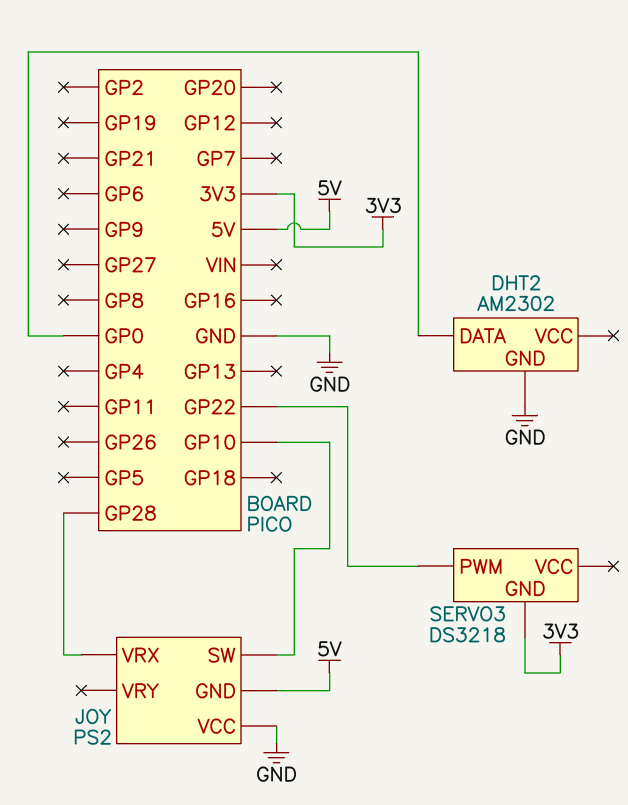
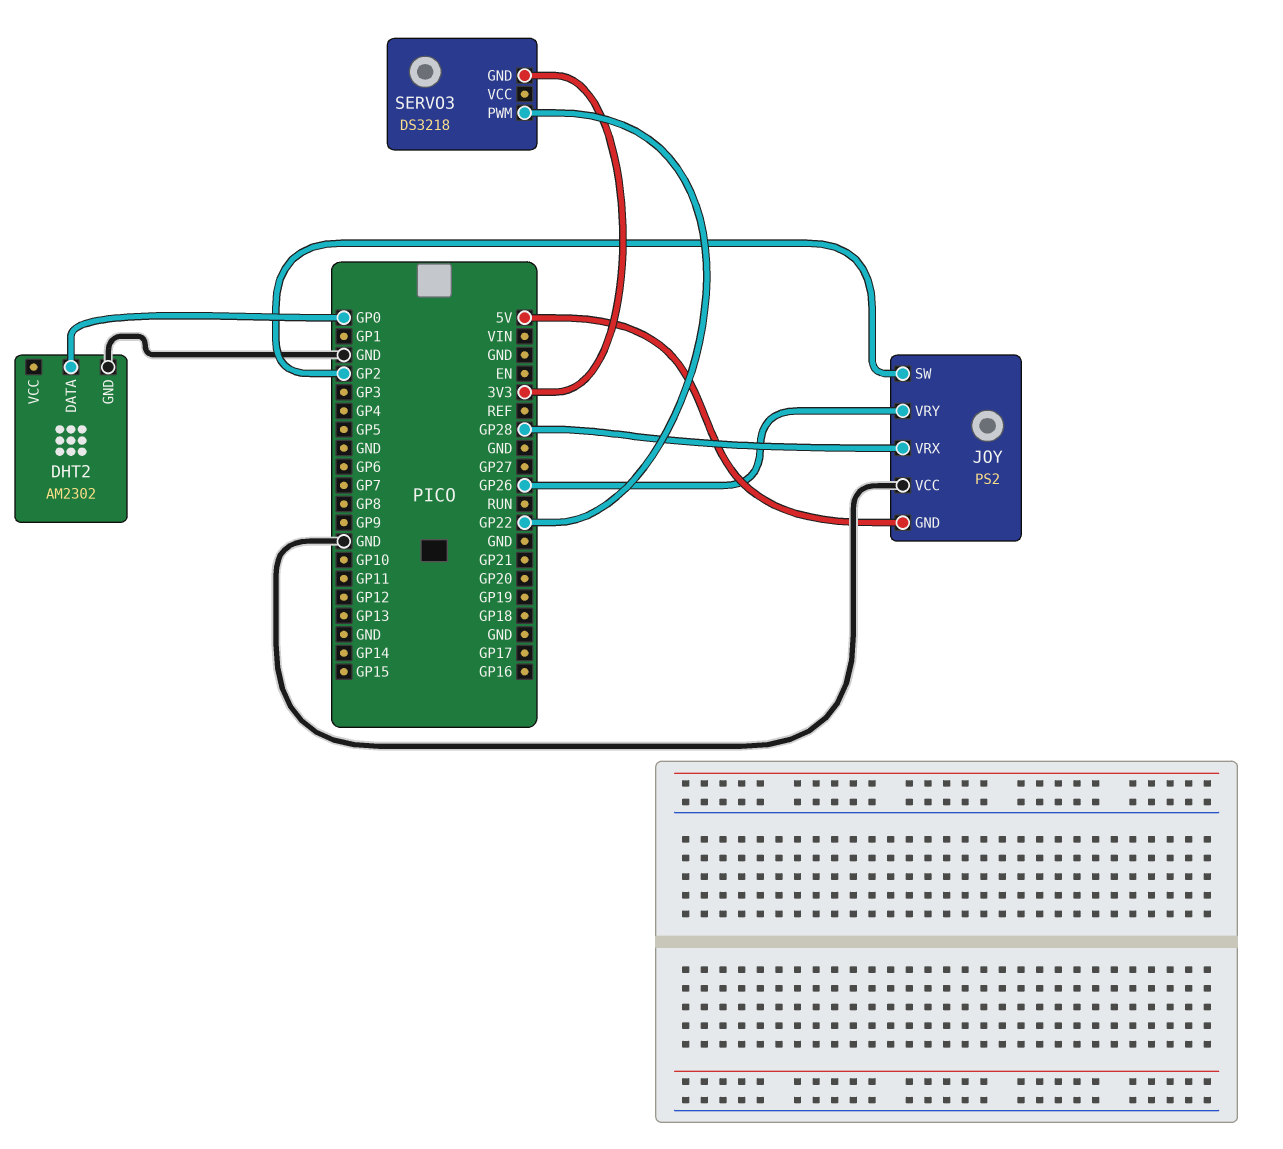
JOY pin SW: GP10 -> GP2
JOY pin VRY: none -> GP26

